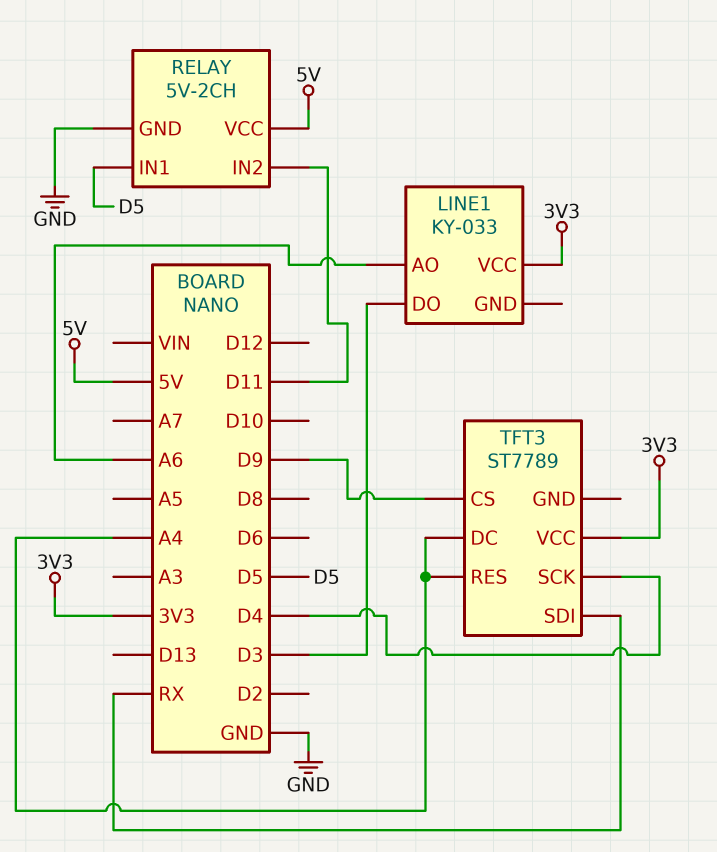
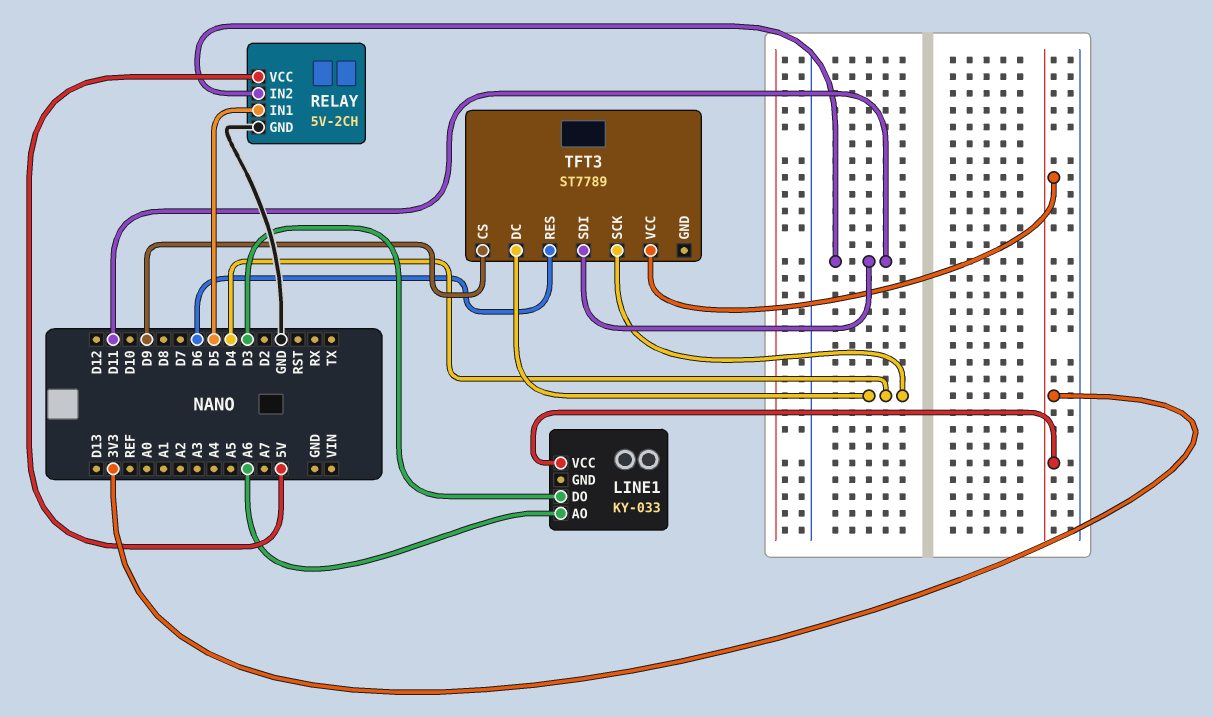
TFT3 pin DC: A4 -> D4
TFT3 pin RES: A4 -> D6
TFT3 pin SDI: RX -> D11

